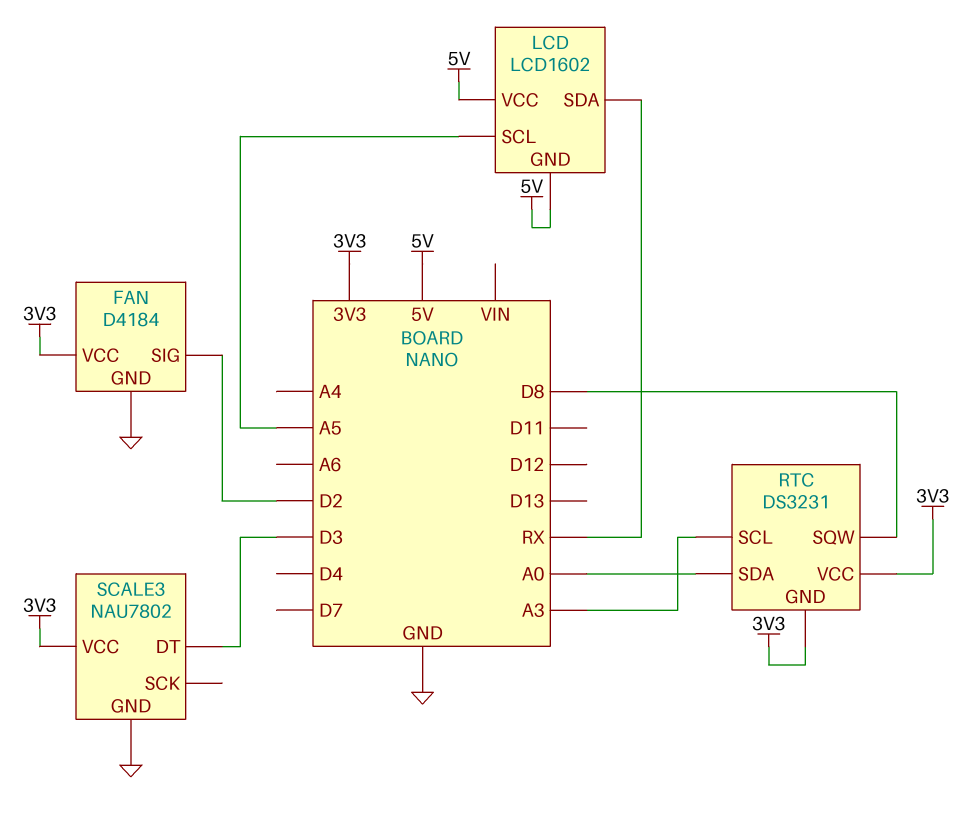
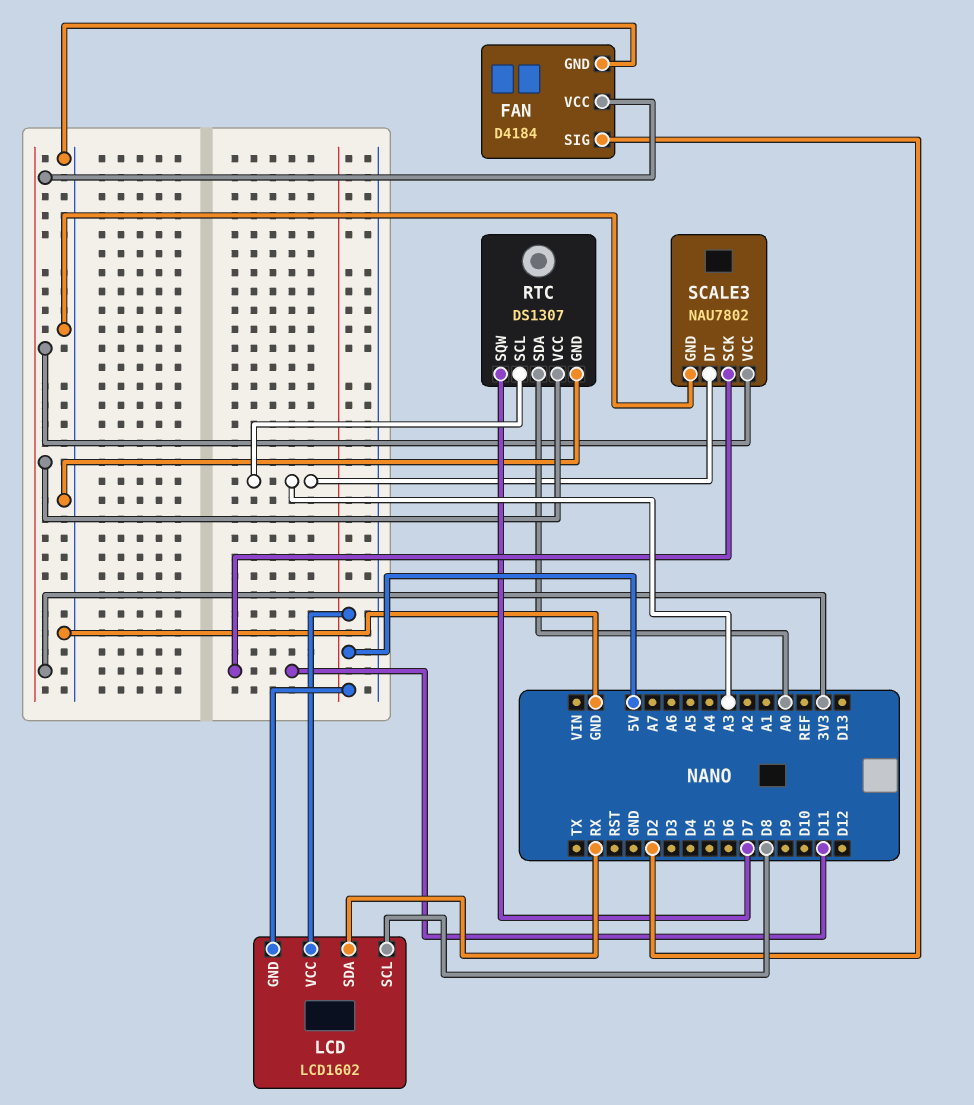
LCD pin SCL: A5 -> D8
RTC: DS3231 -> DS1307
RTC pin GND: 3V3 -> GND
RTC pin SQW: D8 -> D7
SCALE3 pin DT: D3 -> A3
SCALE3 pin SCK: none -> D11

